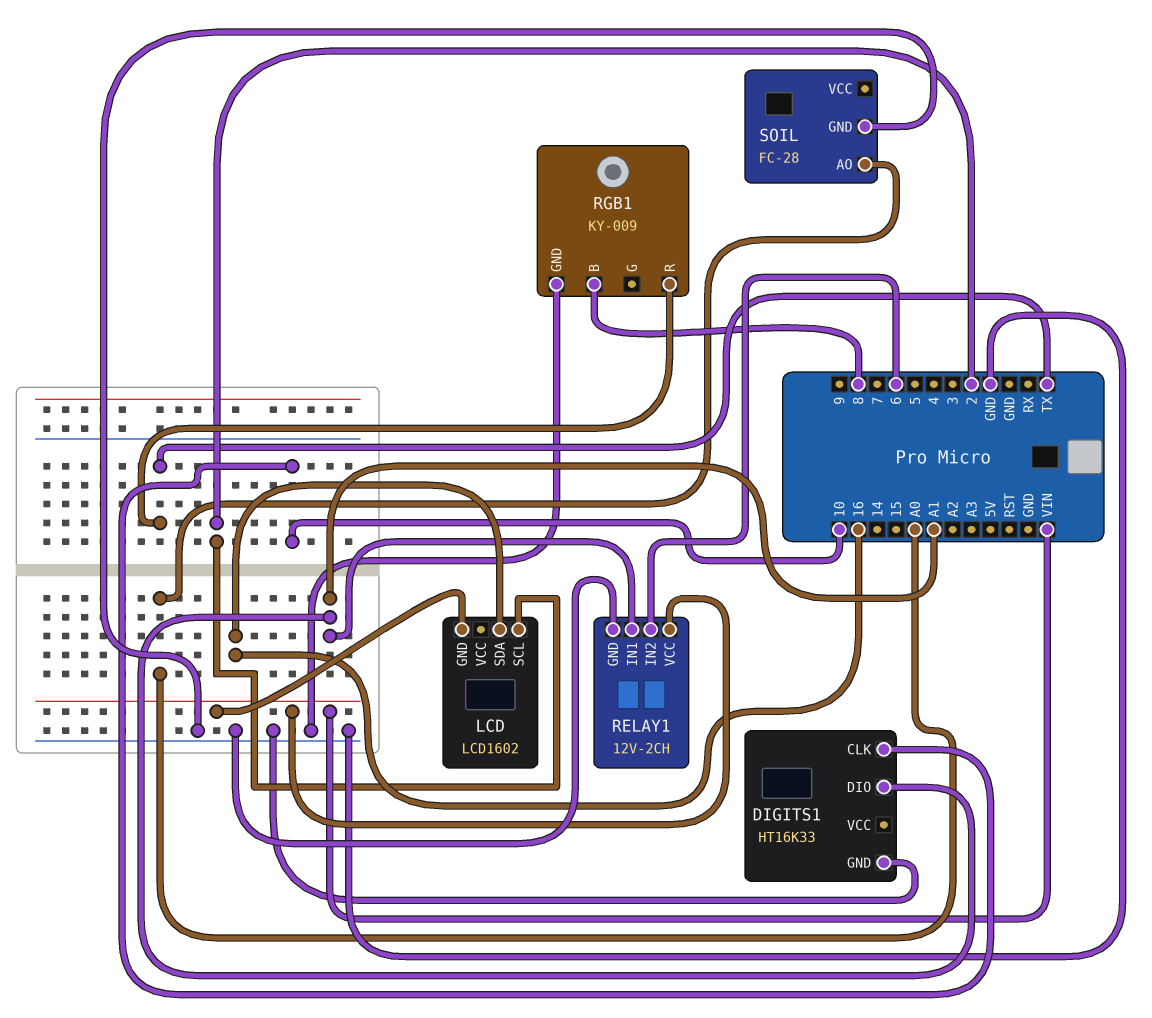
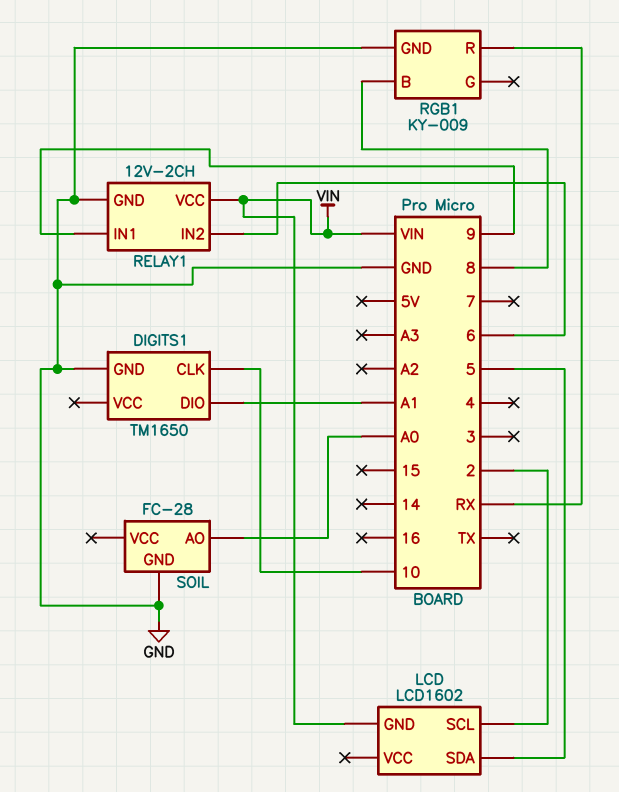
DIGITS1: HT16K33 -> TM1650
LCD pin SDA: 16 -> 5
RELAY1 pin IN1: A1 -> 9
RGB1 pin R: TX -> RX

